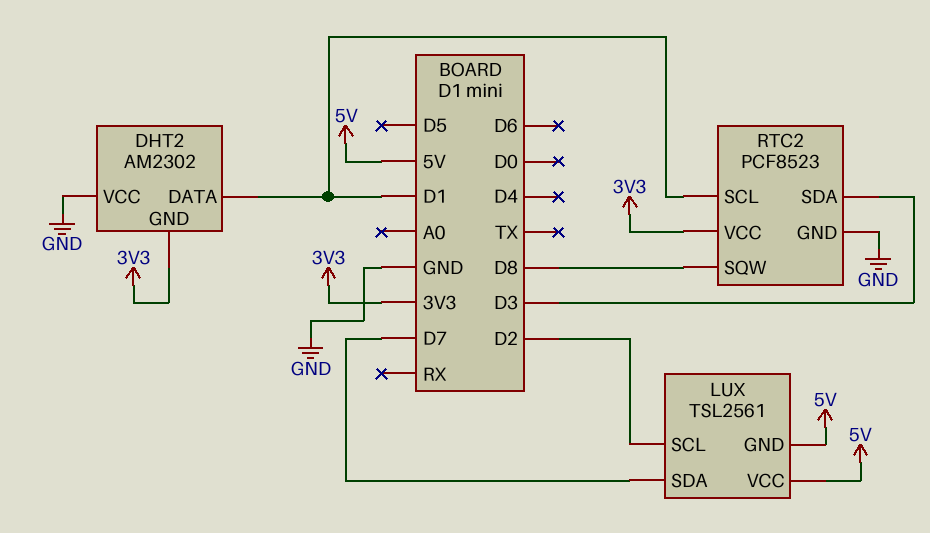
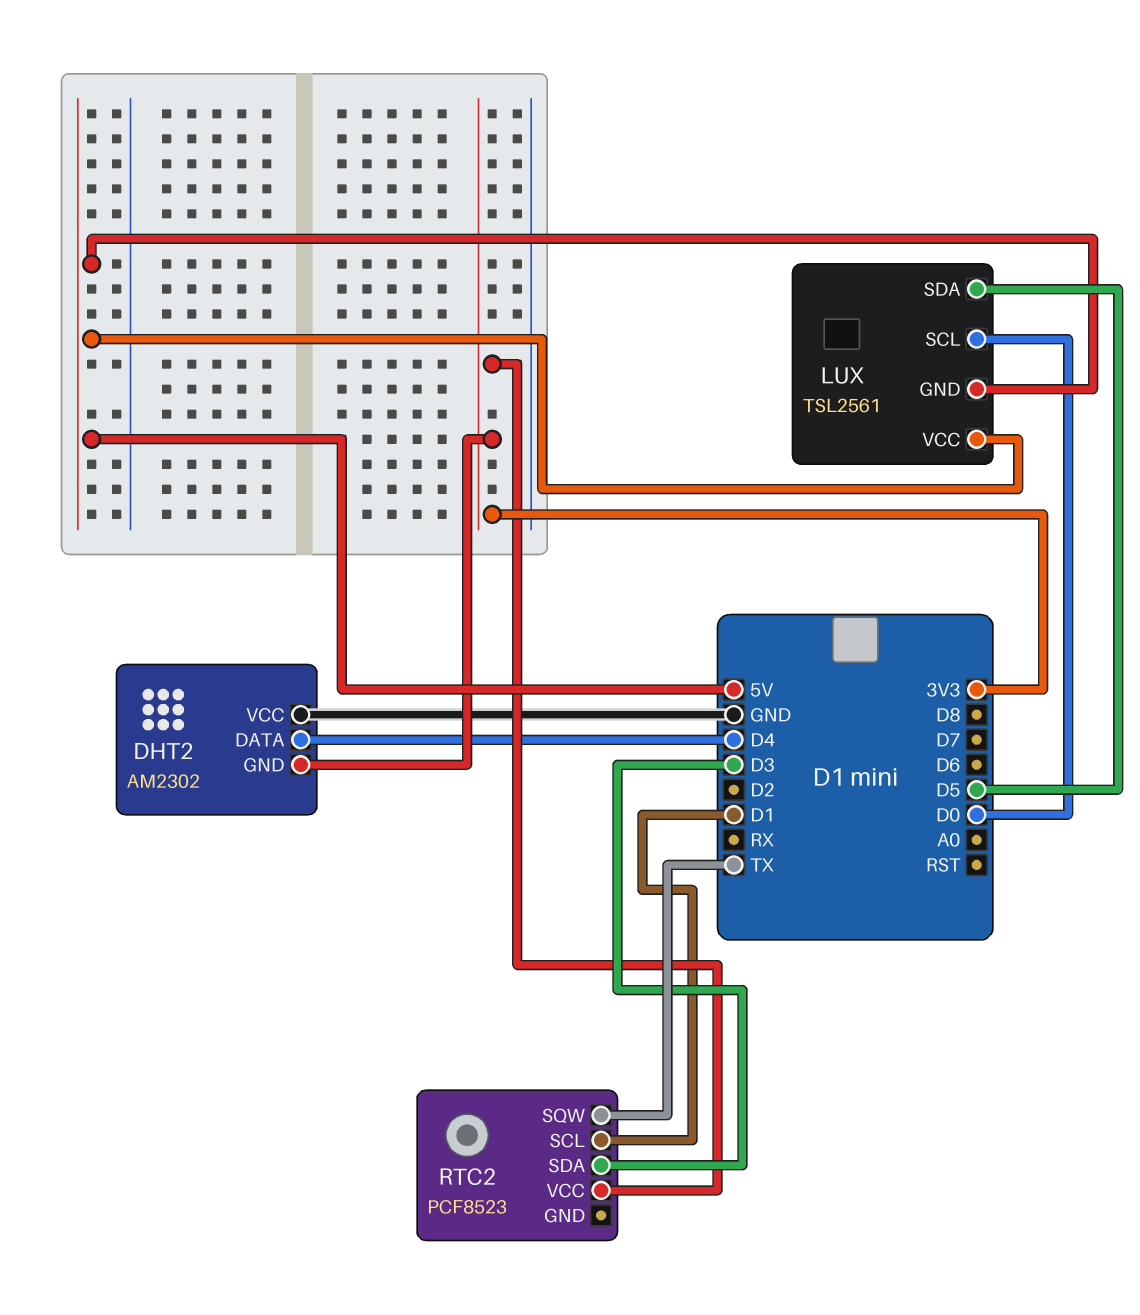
DHT2 pin DATA: D1 -> D4
LUX pin SCL: D2 -> D0
LUX pin SDA: D7 -> D5
RTC2 pin GND: GND -> none
RTC2 pin SQW: D8 -> TX

